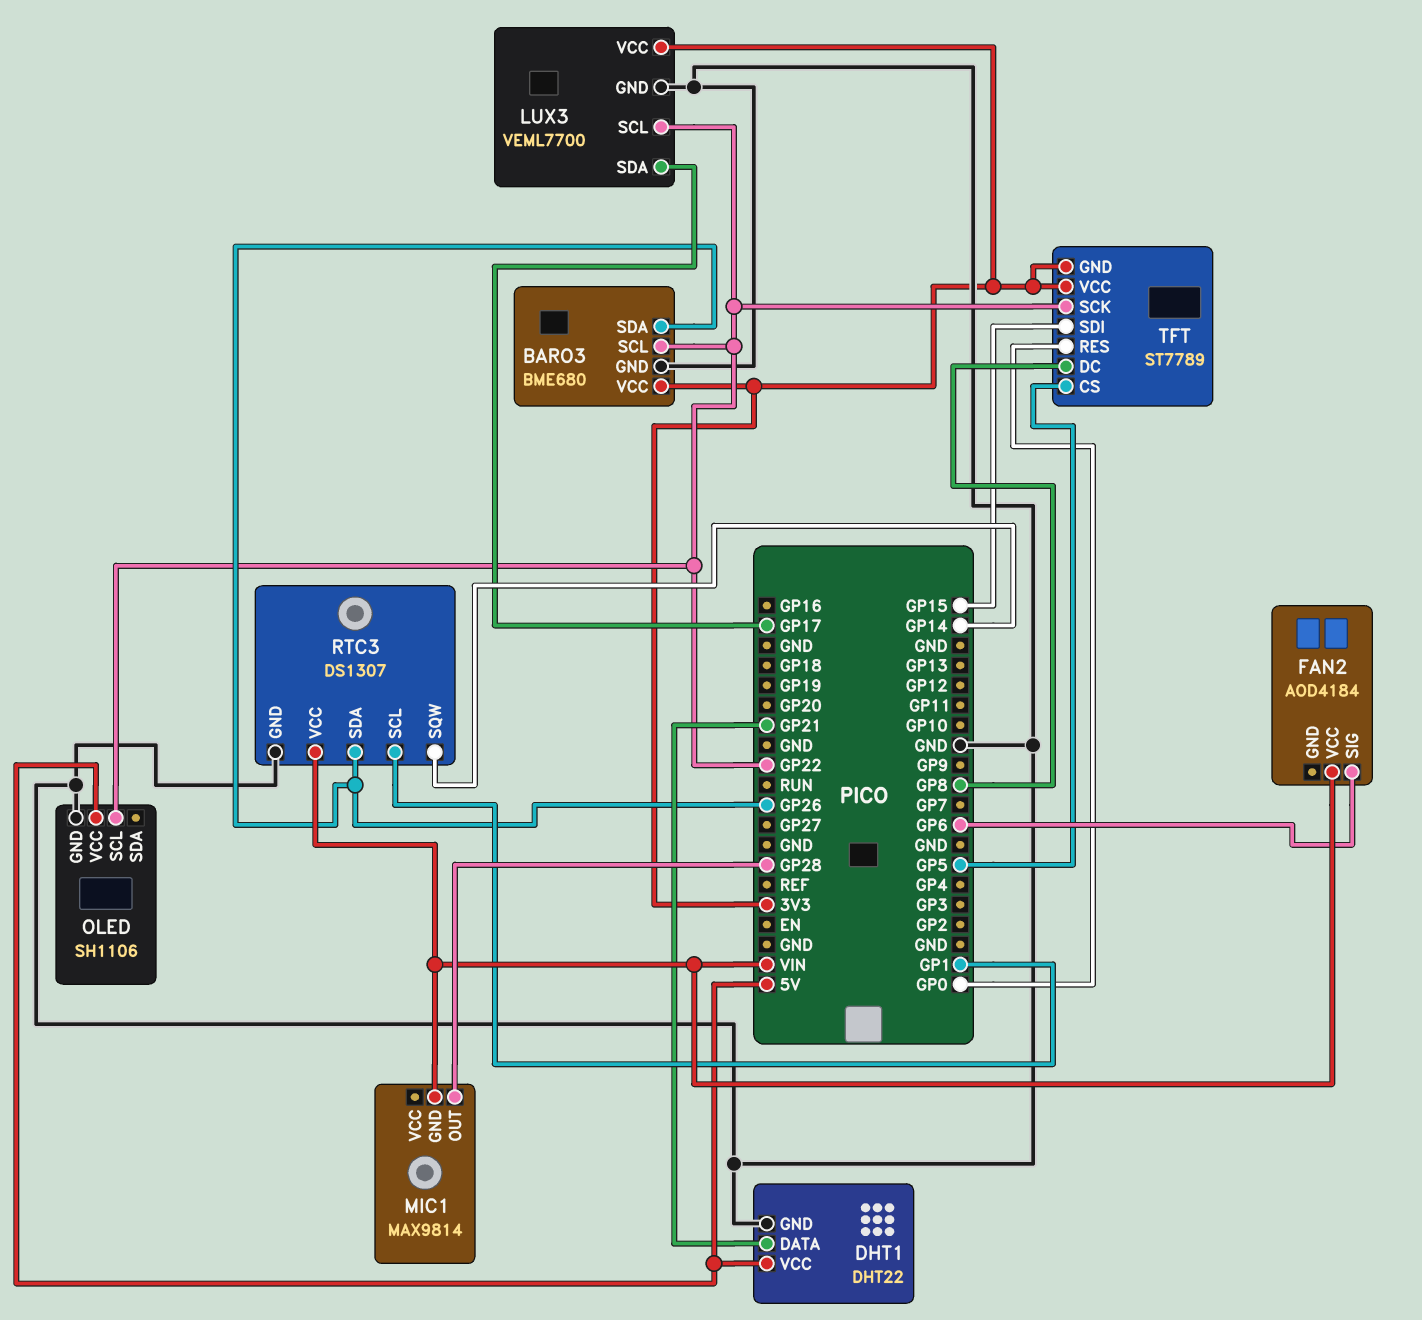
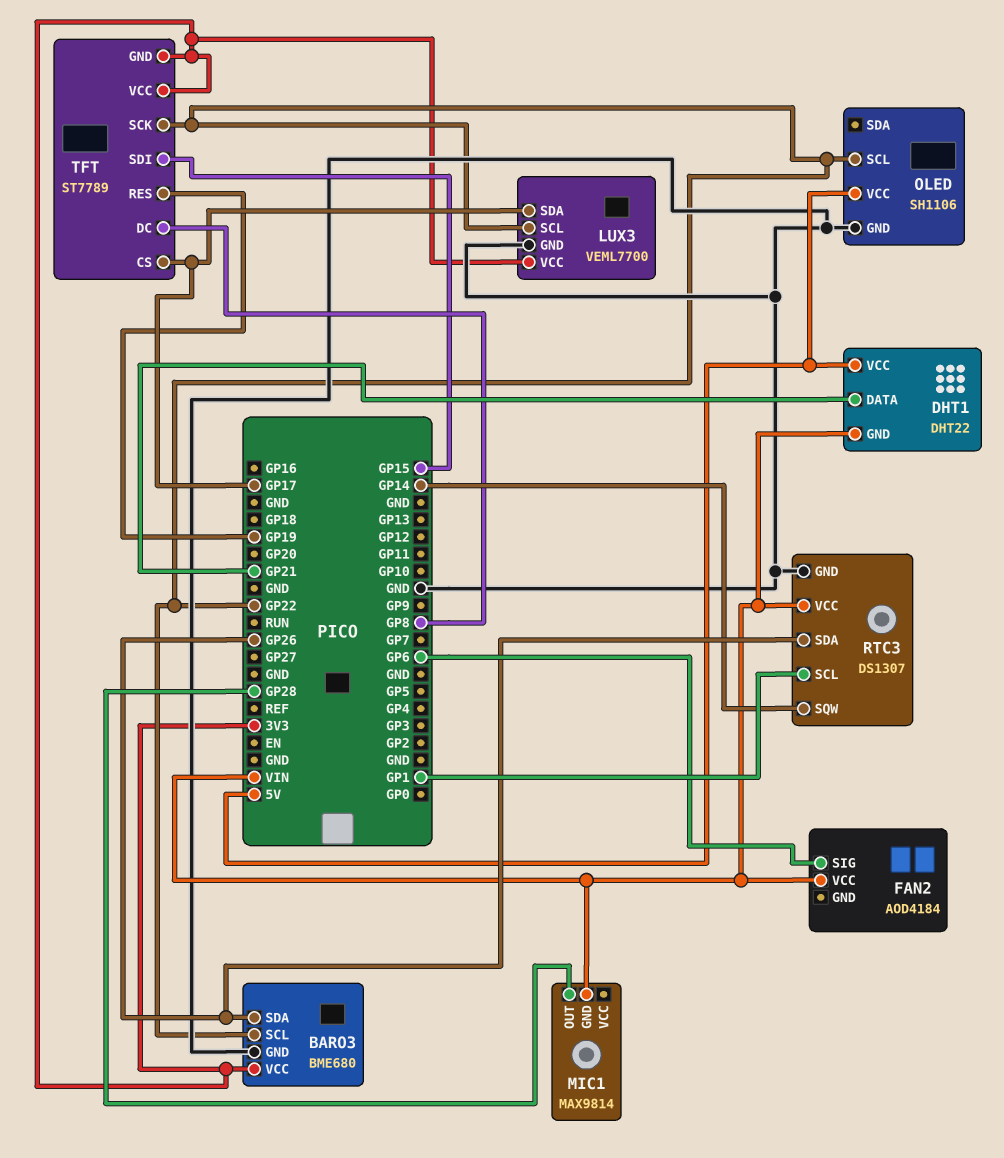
DHT1 pin GND: GND -> VIN
TFT pin CS: GP5 -> GP17
TFT pin RES: GP0 -> GP19

